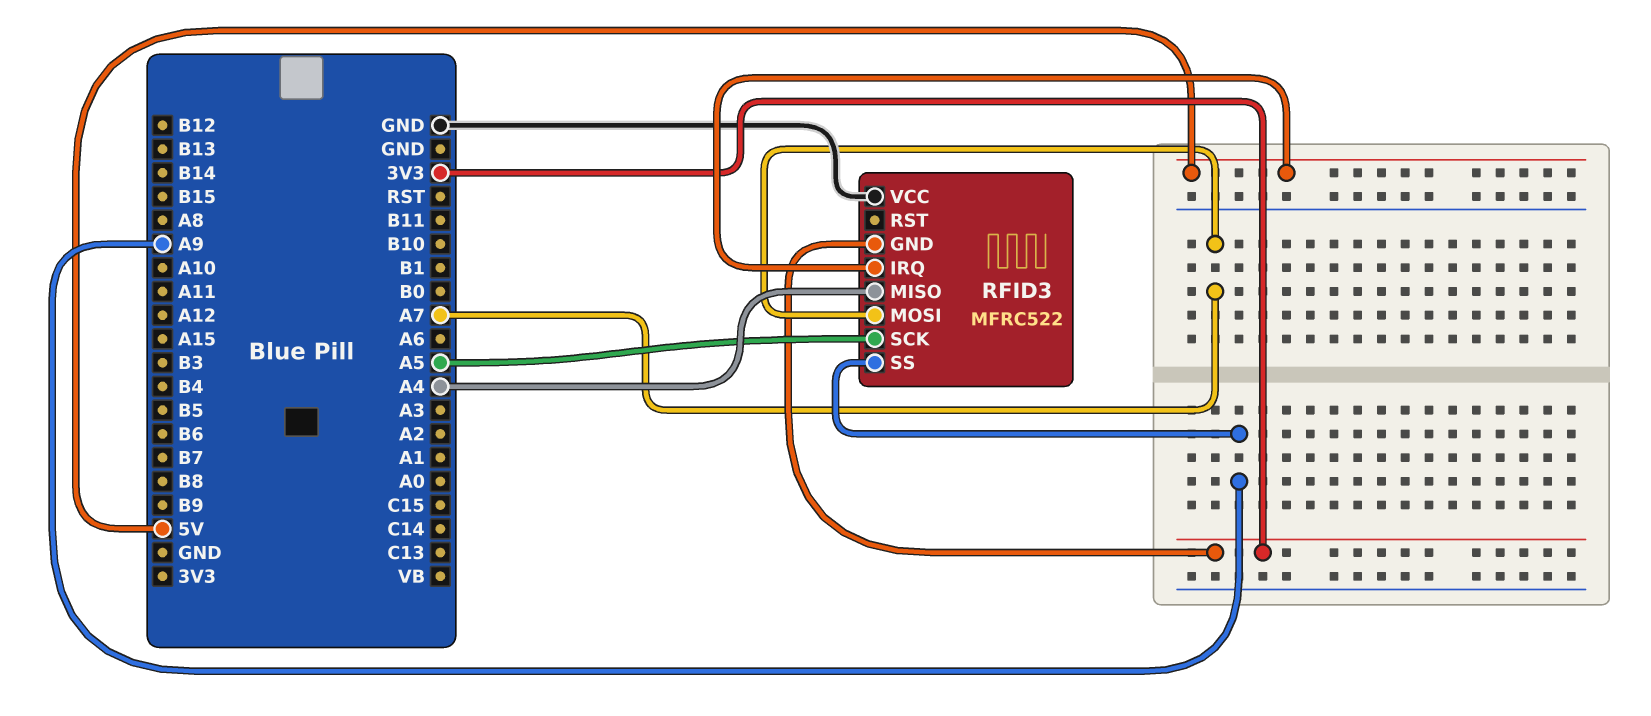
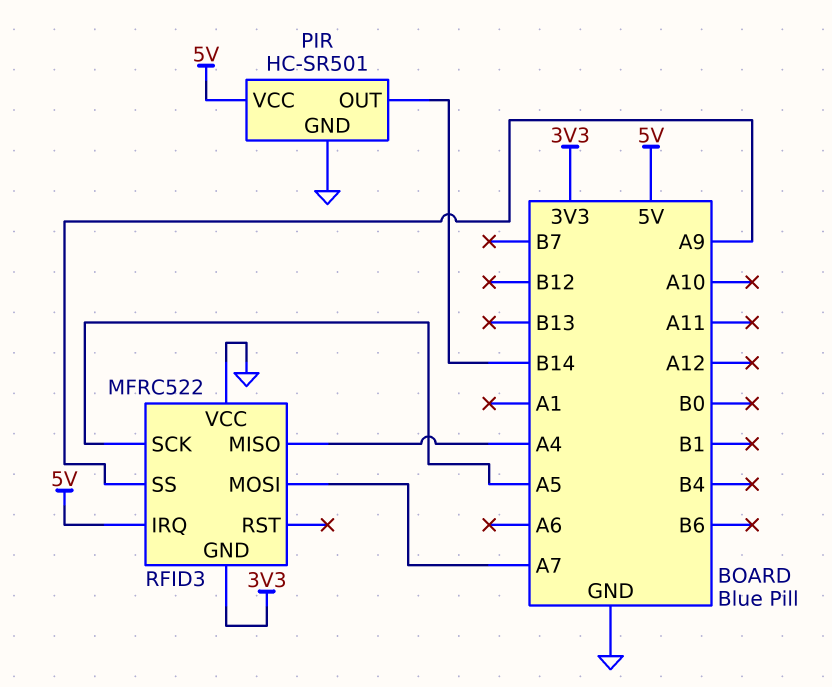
PIR: none -> HC-SR501
PIR pin GND: none -> GND
PIR pin OUT: none -> B14
PIR pin VCC: none -> 5V

